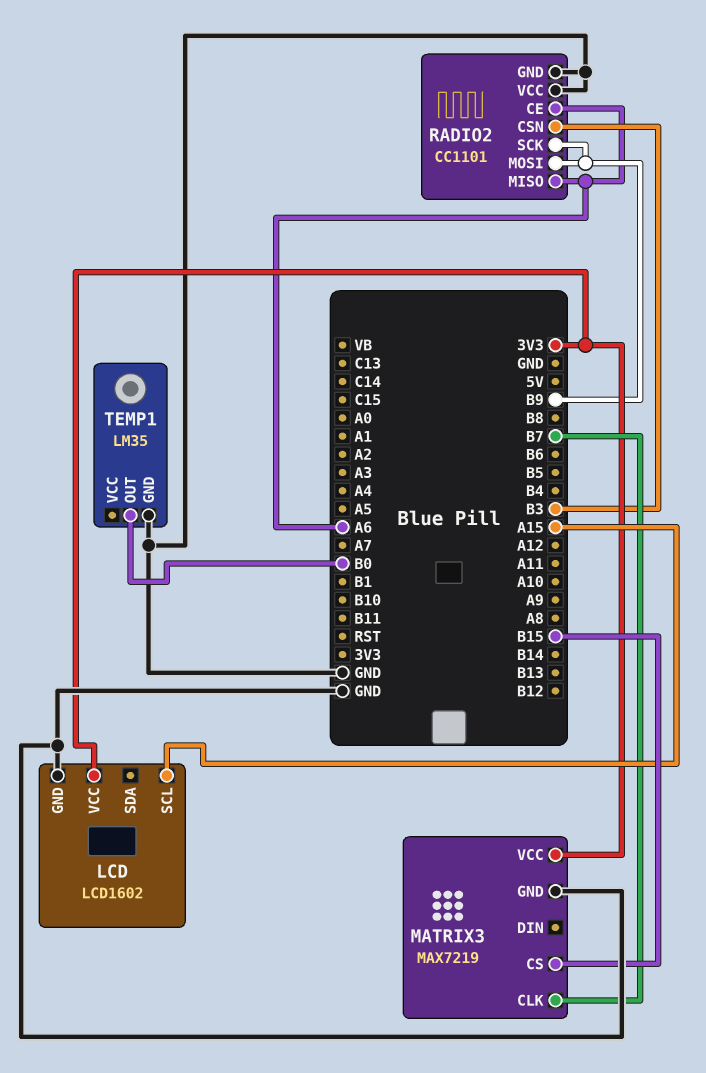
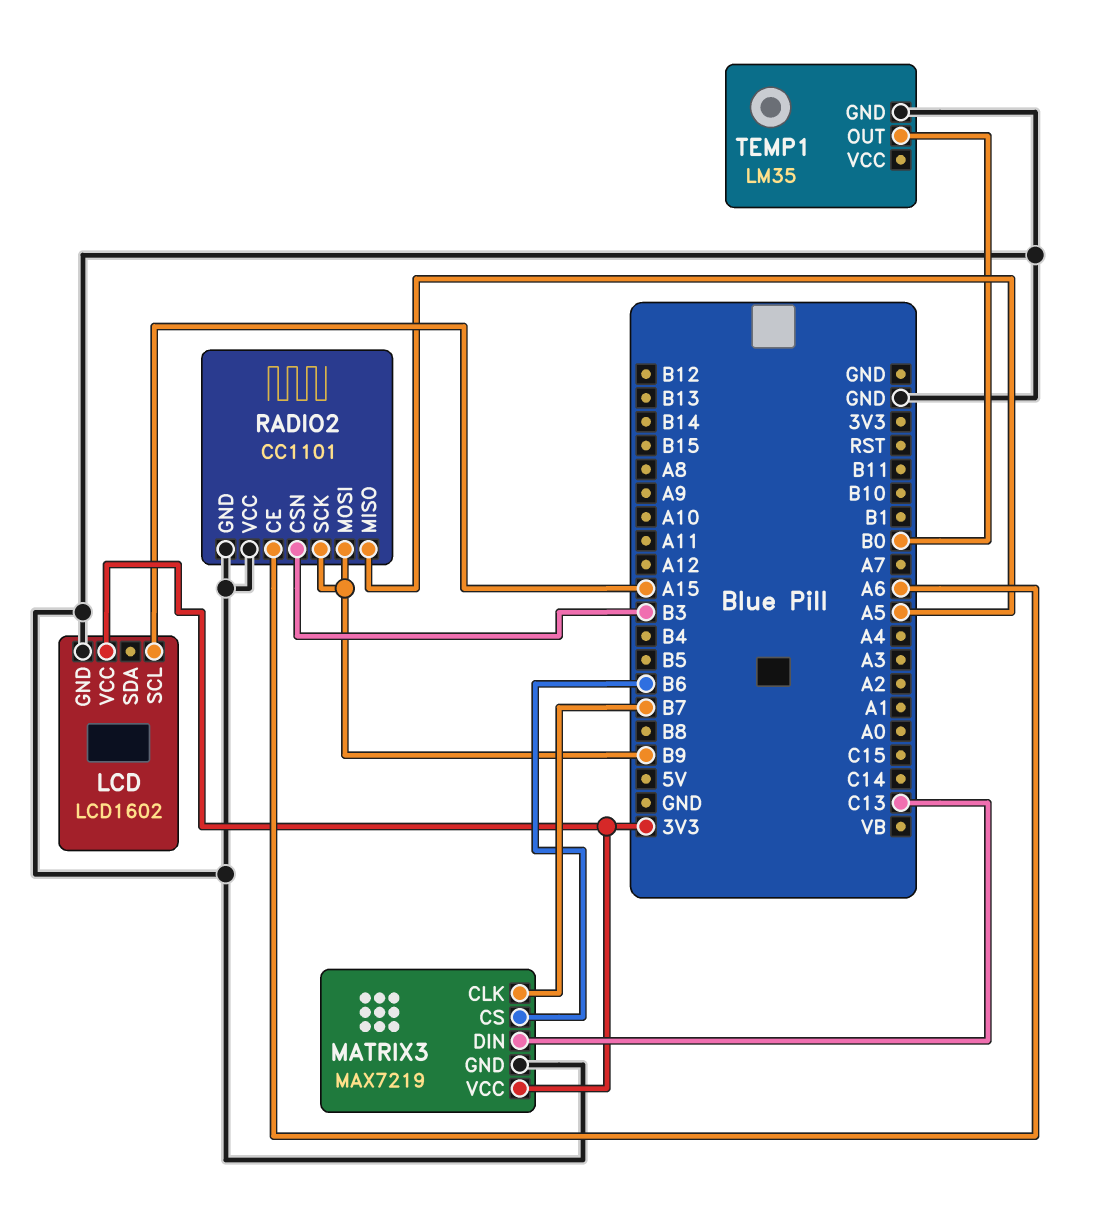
MATRIX3 pin CS: B15 -> B6
MATRIX3 pin DIN: none -> C13
RADIO2 pin MISO: A6 -> A5

